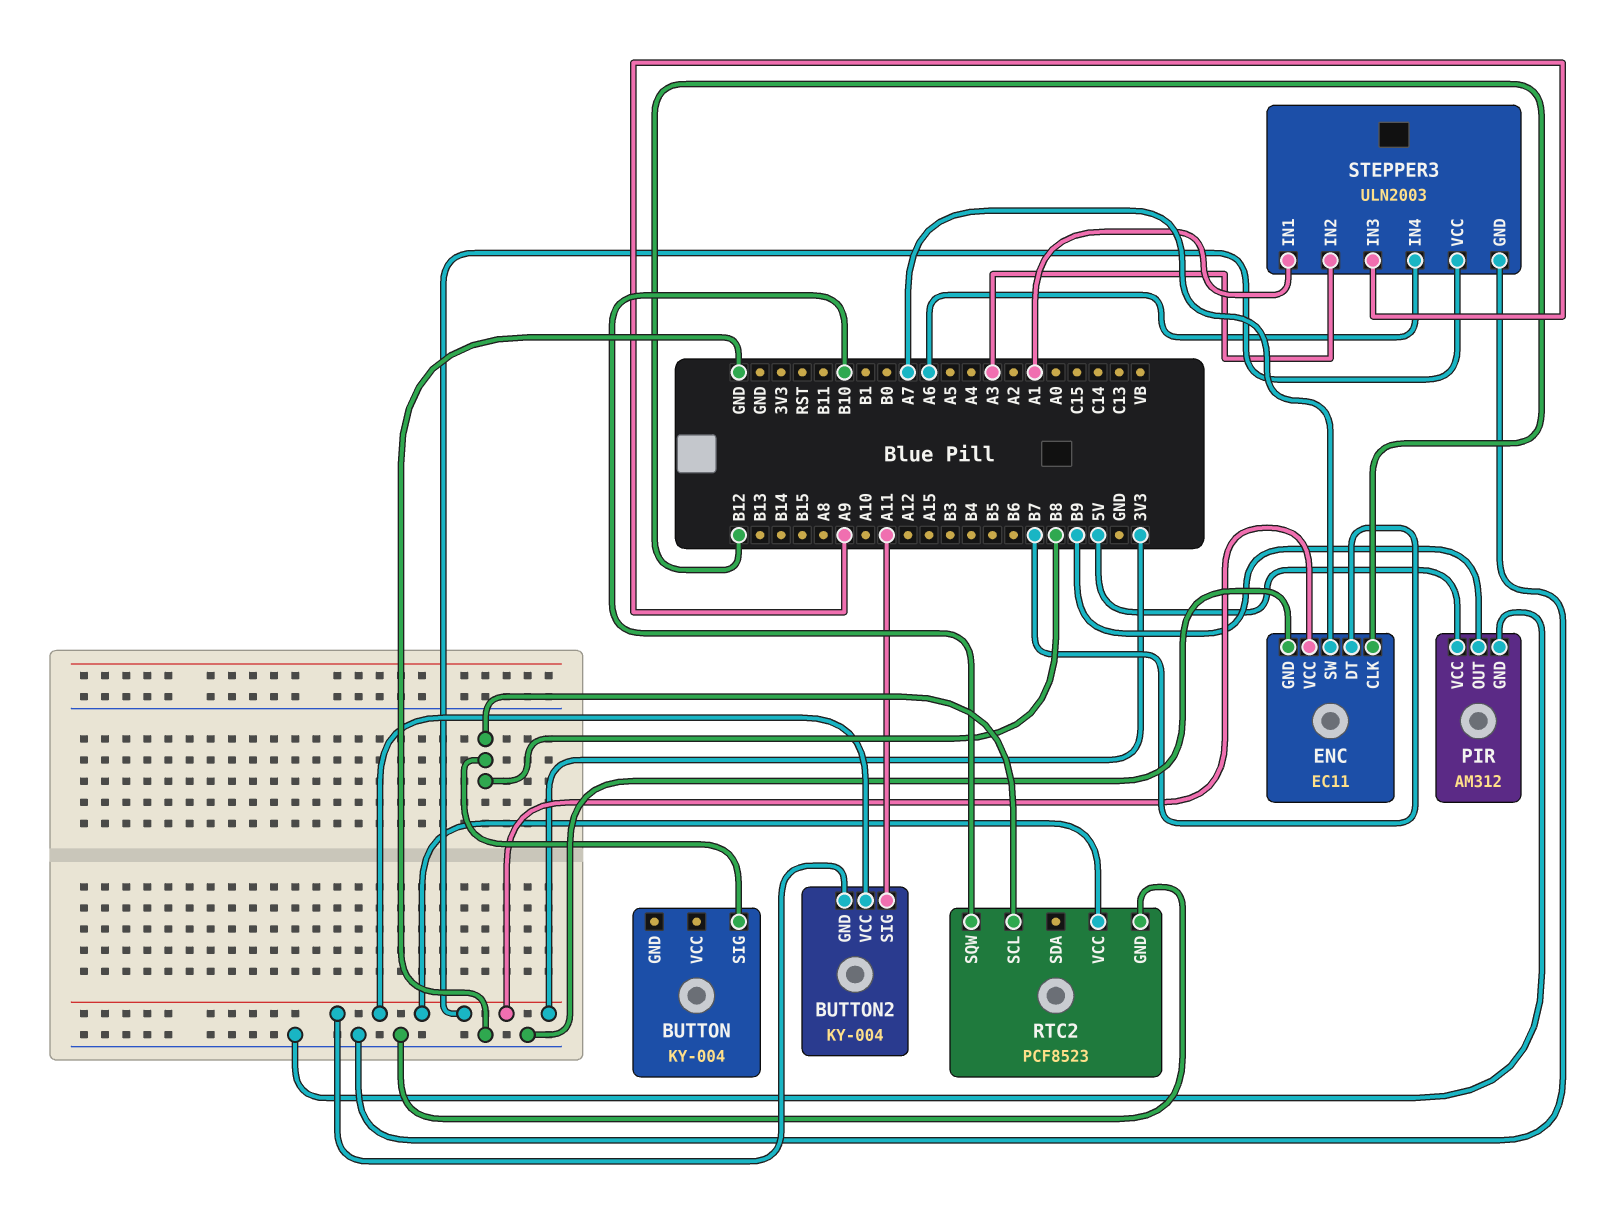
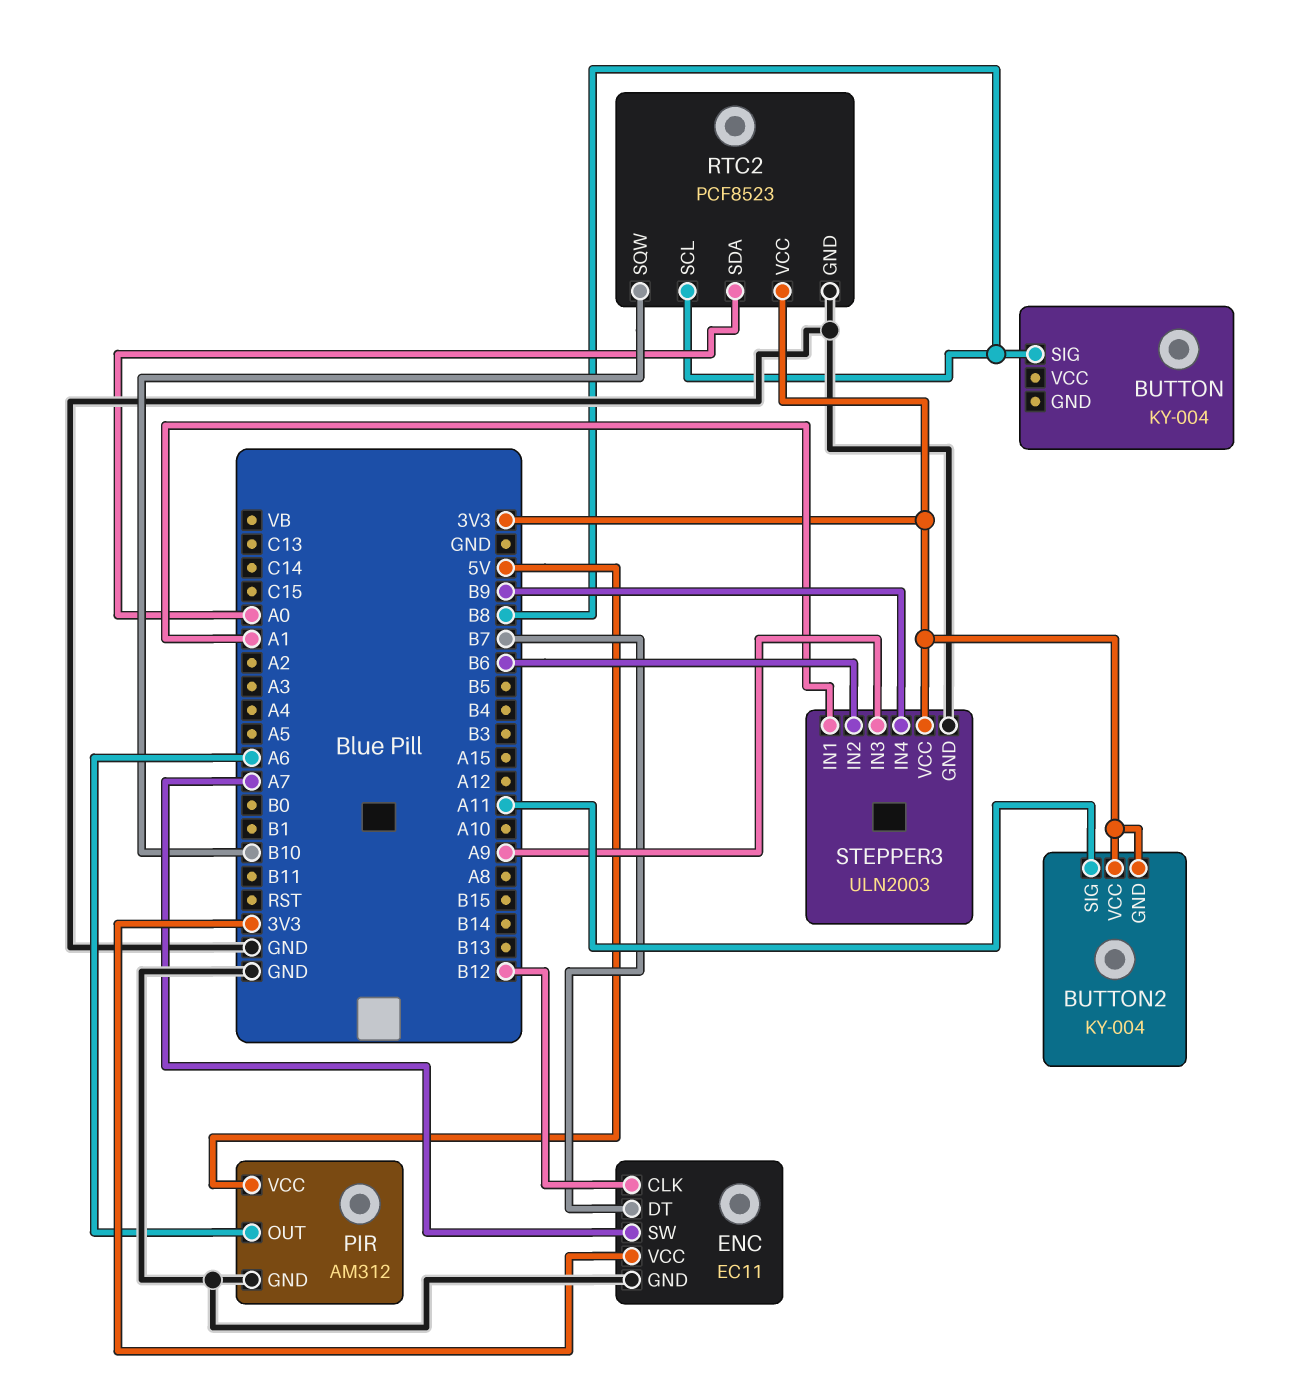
PIR pin OUT: B9 -> A6
RTC2 pin SDA: none -> A0
STEPPER3 pin IN2: A3 -> B6
STEPPER3 pin IN4: A6 -> B9

